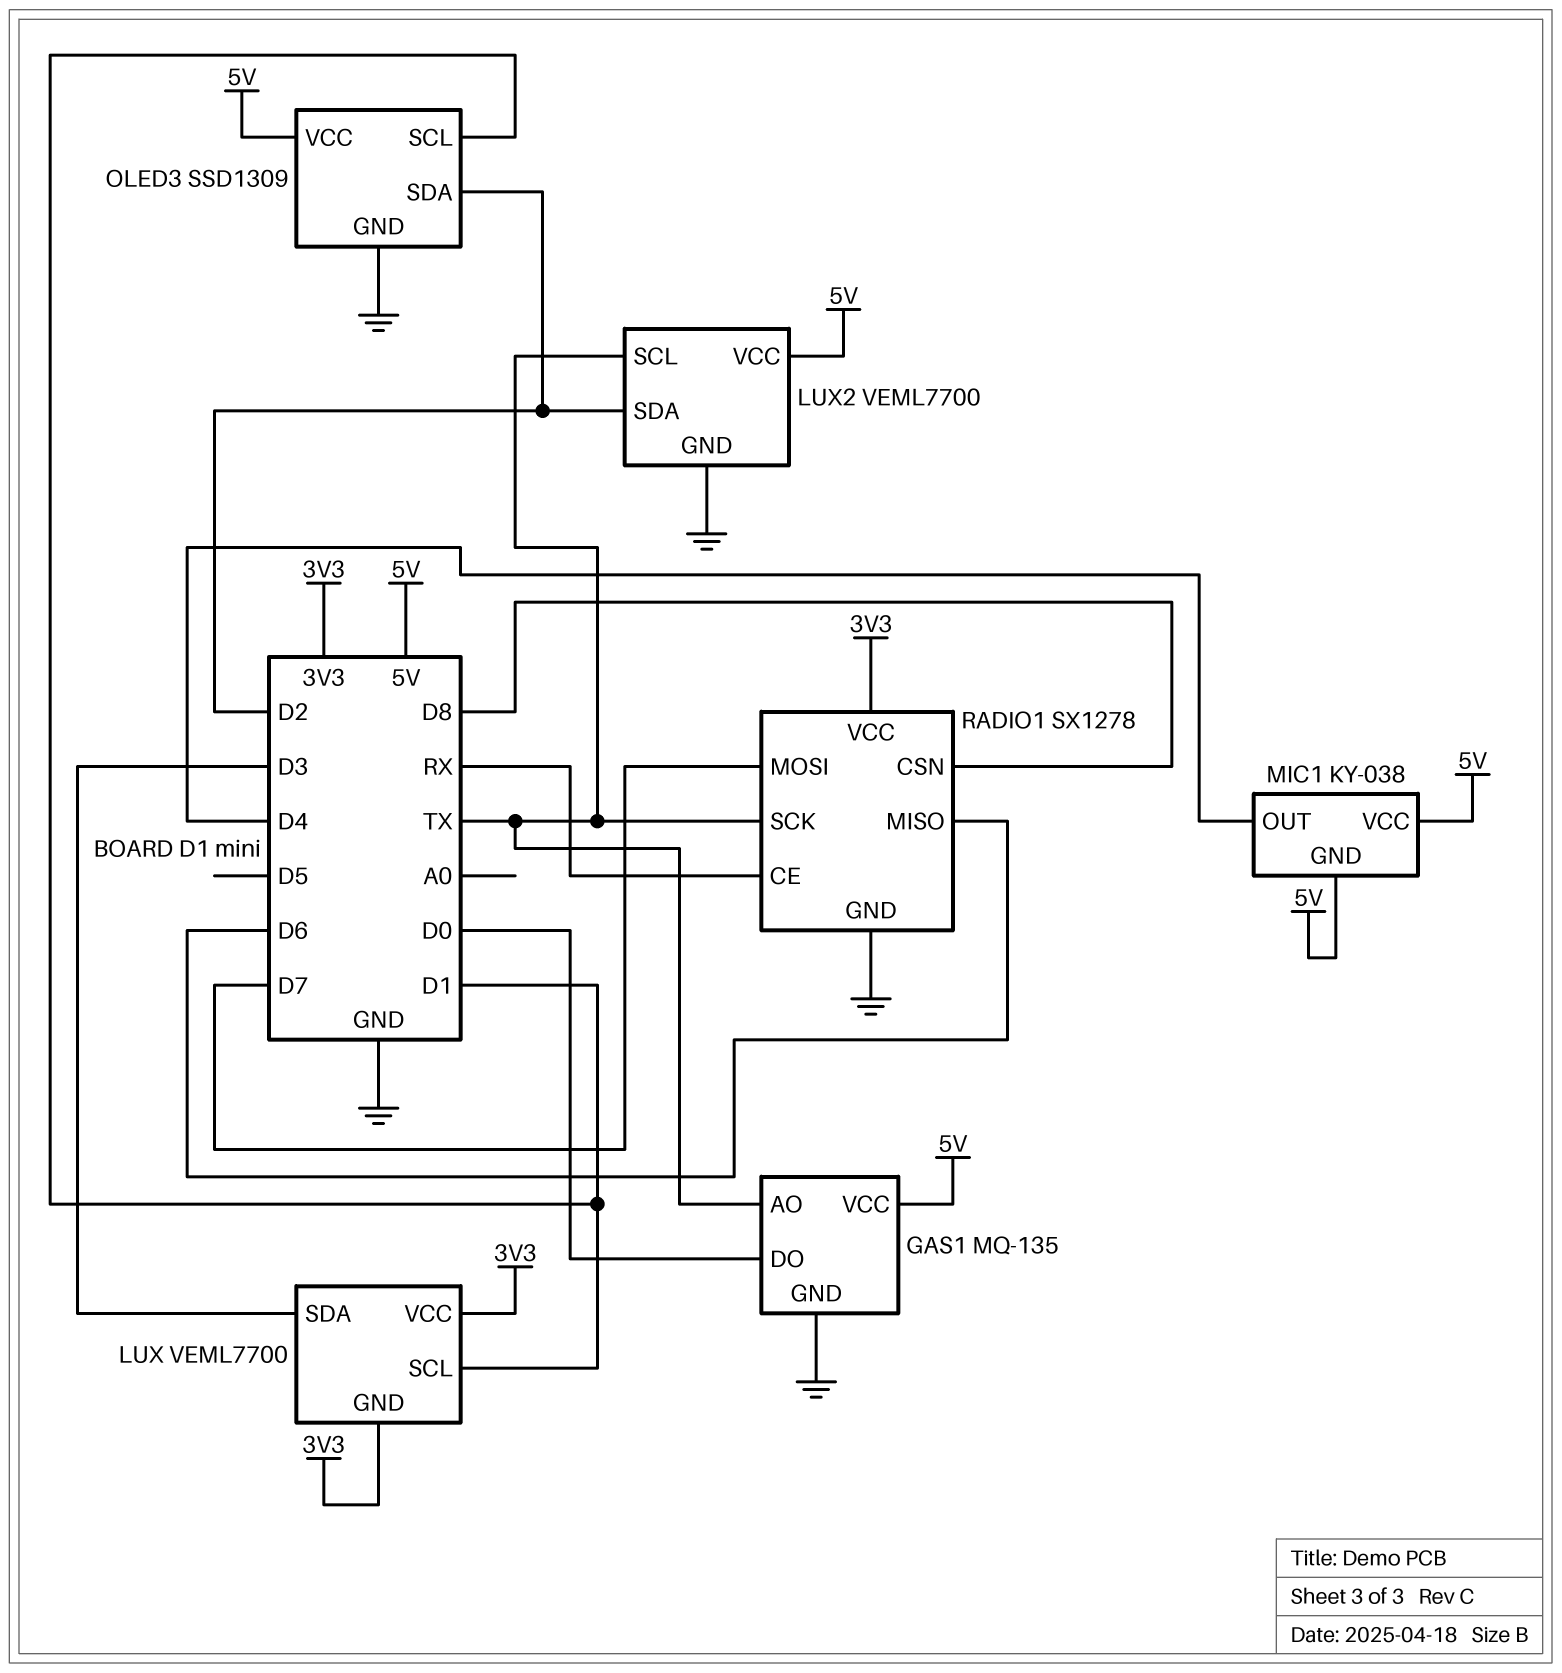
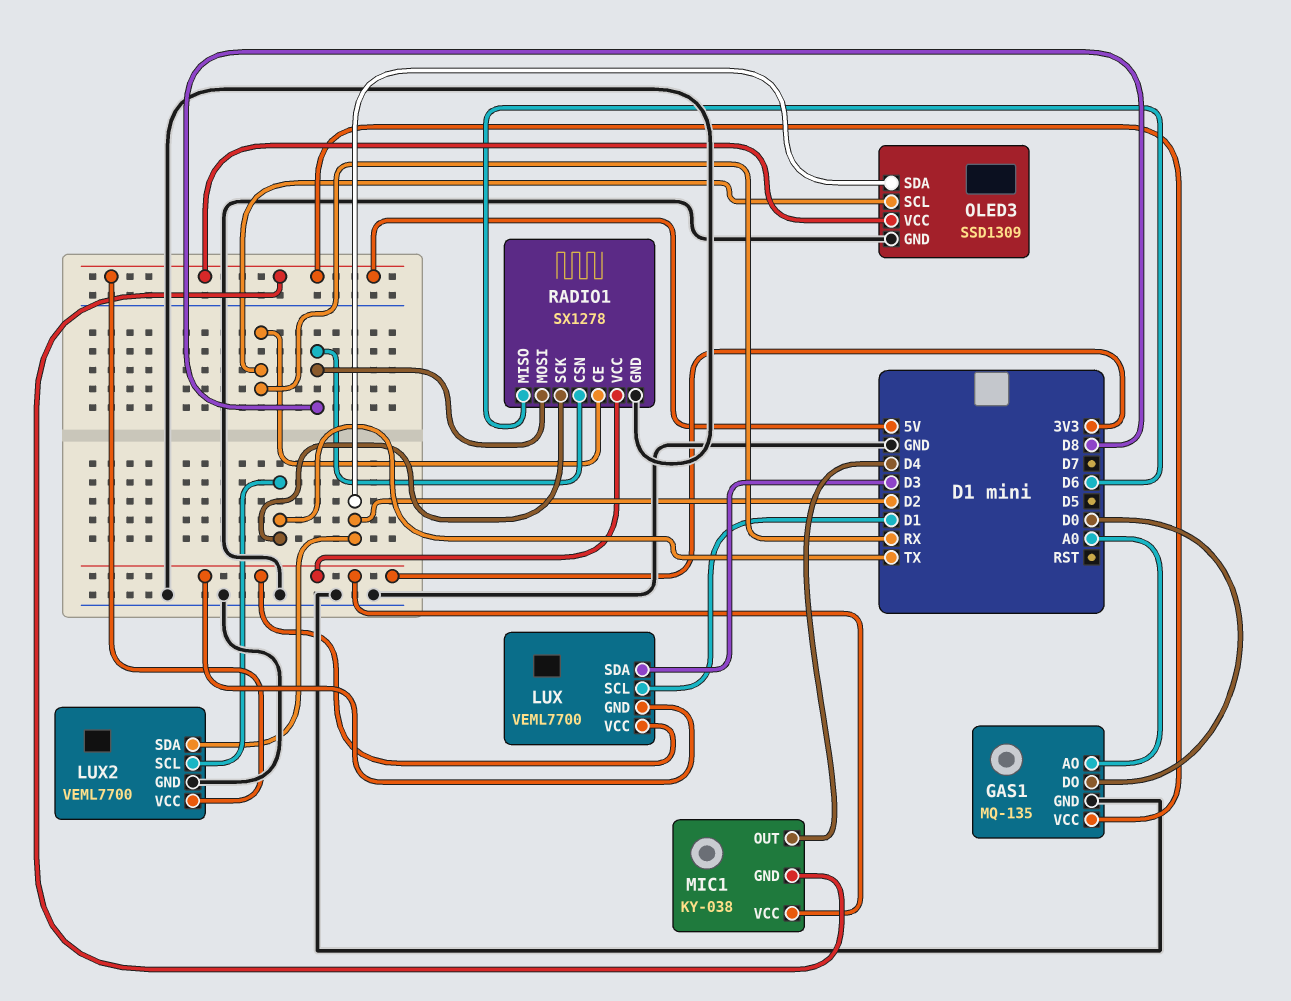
GAS1 pin AO: TX -> A0
MIC1 pin VCC: 5V -> 3V3
OLED3 pin SCL: D1 -> RX
RADIO1 pin MOSI: D7 -> D8

